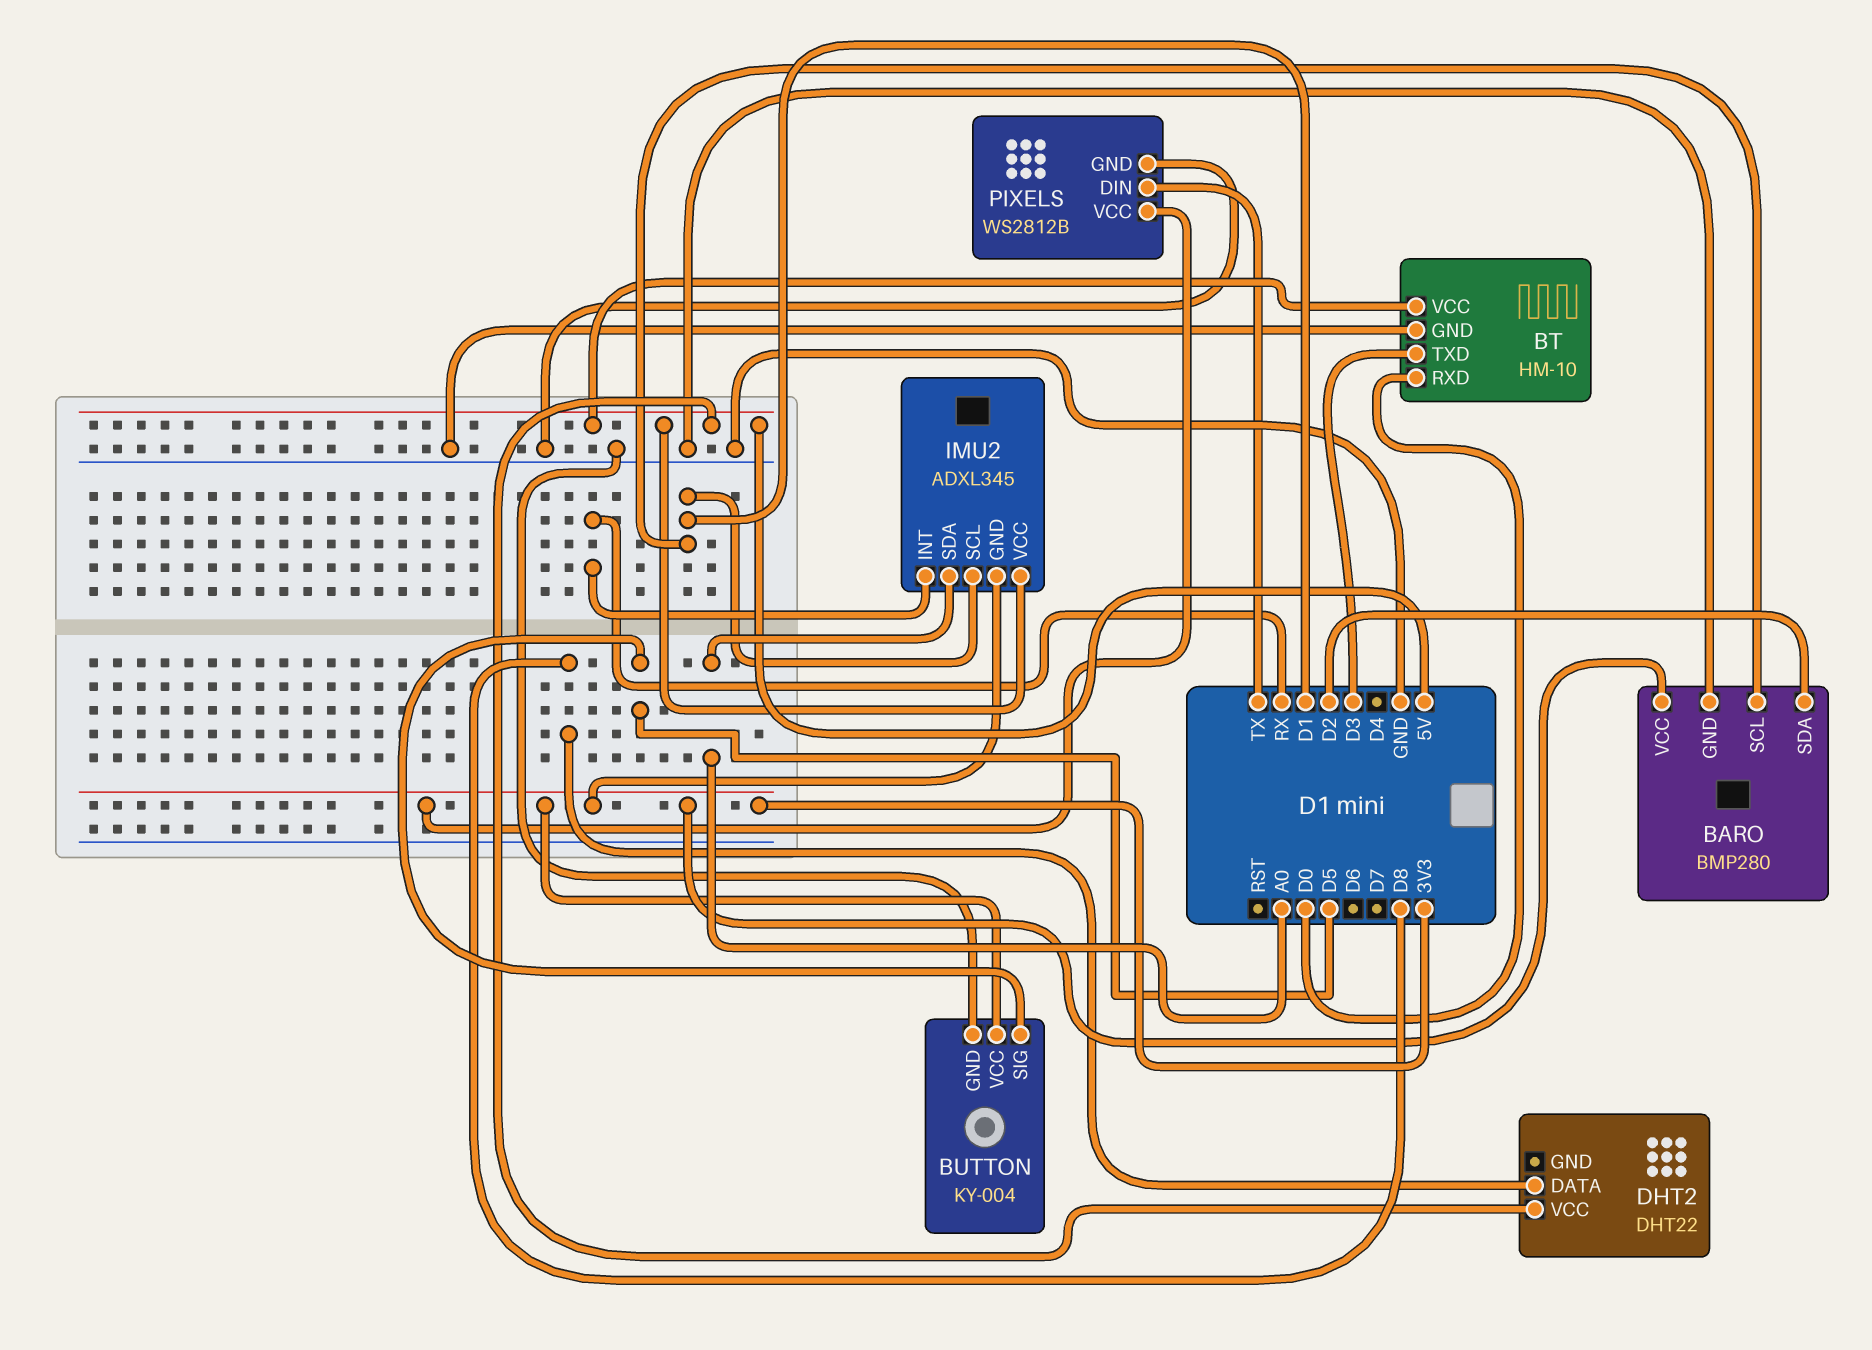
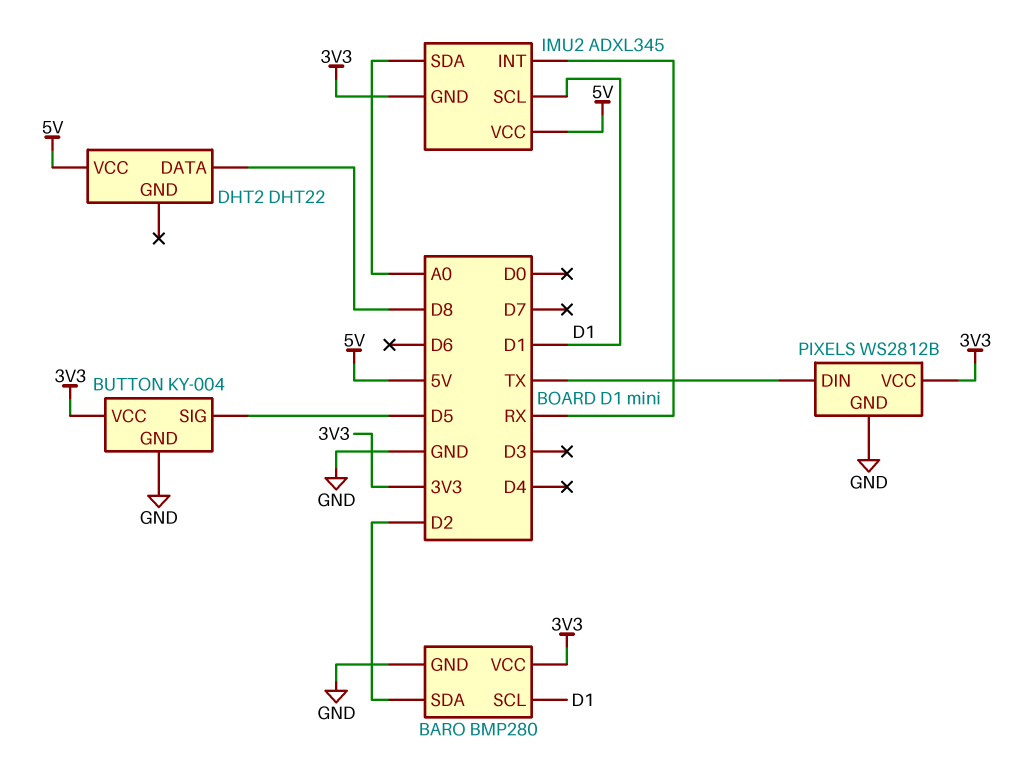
BT: HM-10 -> none
BT pin GND: GND -> none
BT pin RXD: D0 -> none
BT pin TXD: D3 -> none
BT pin VCC: 5V -> none

